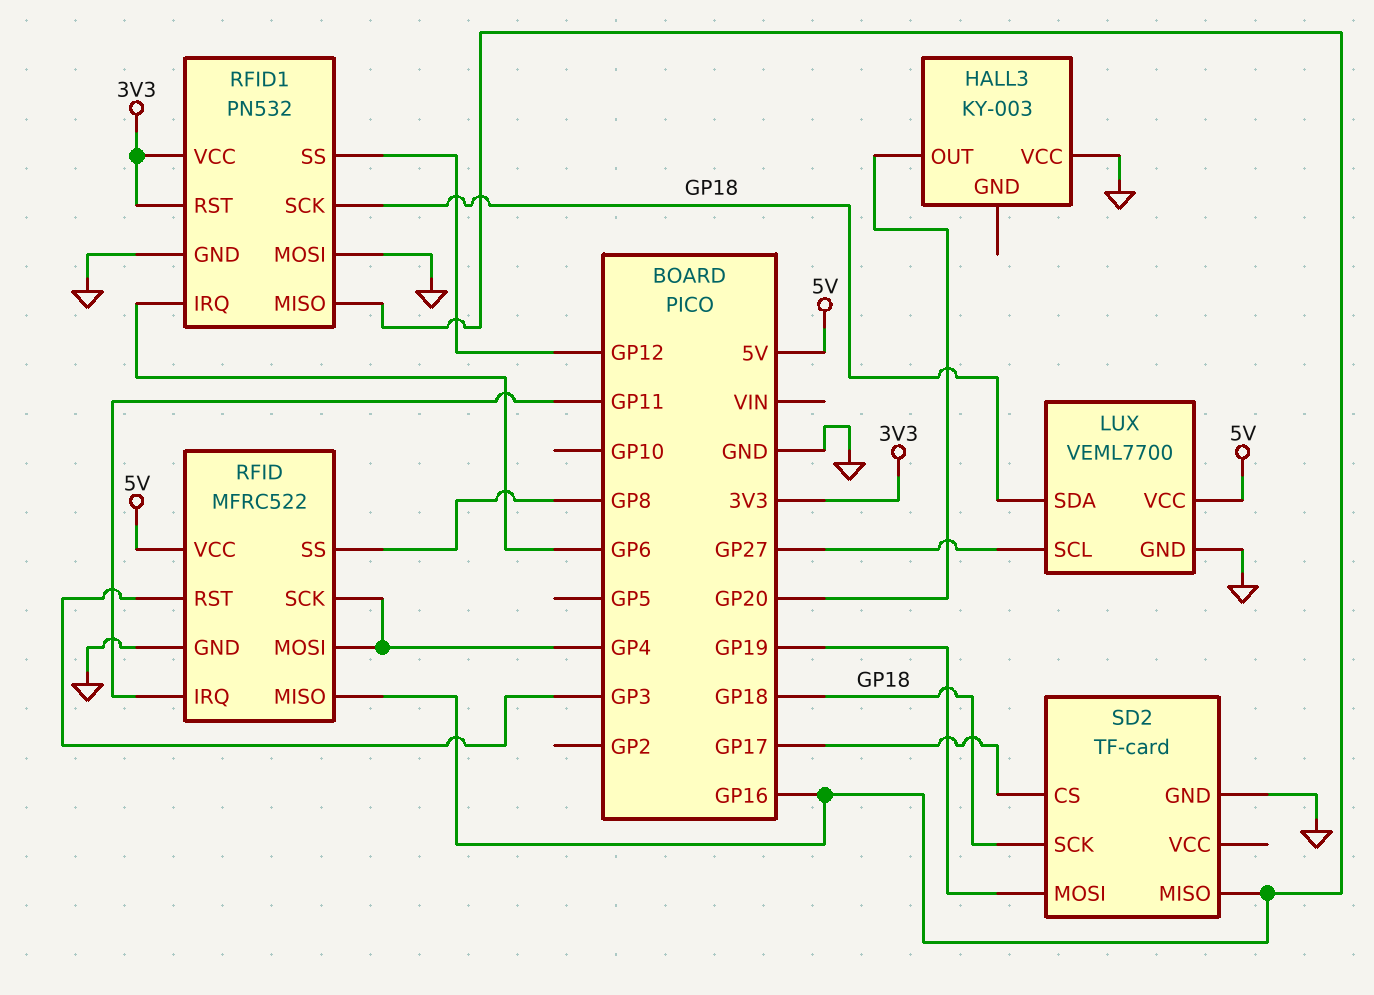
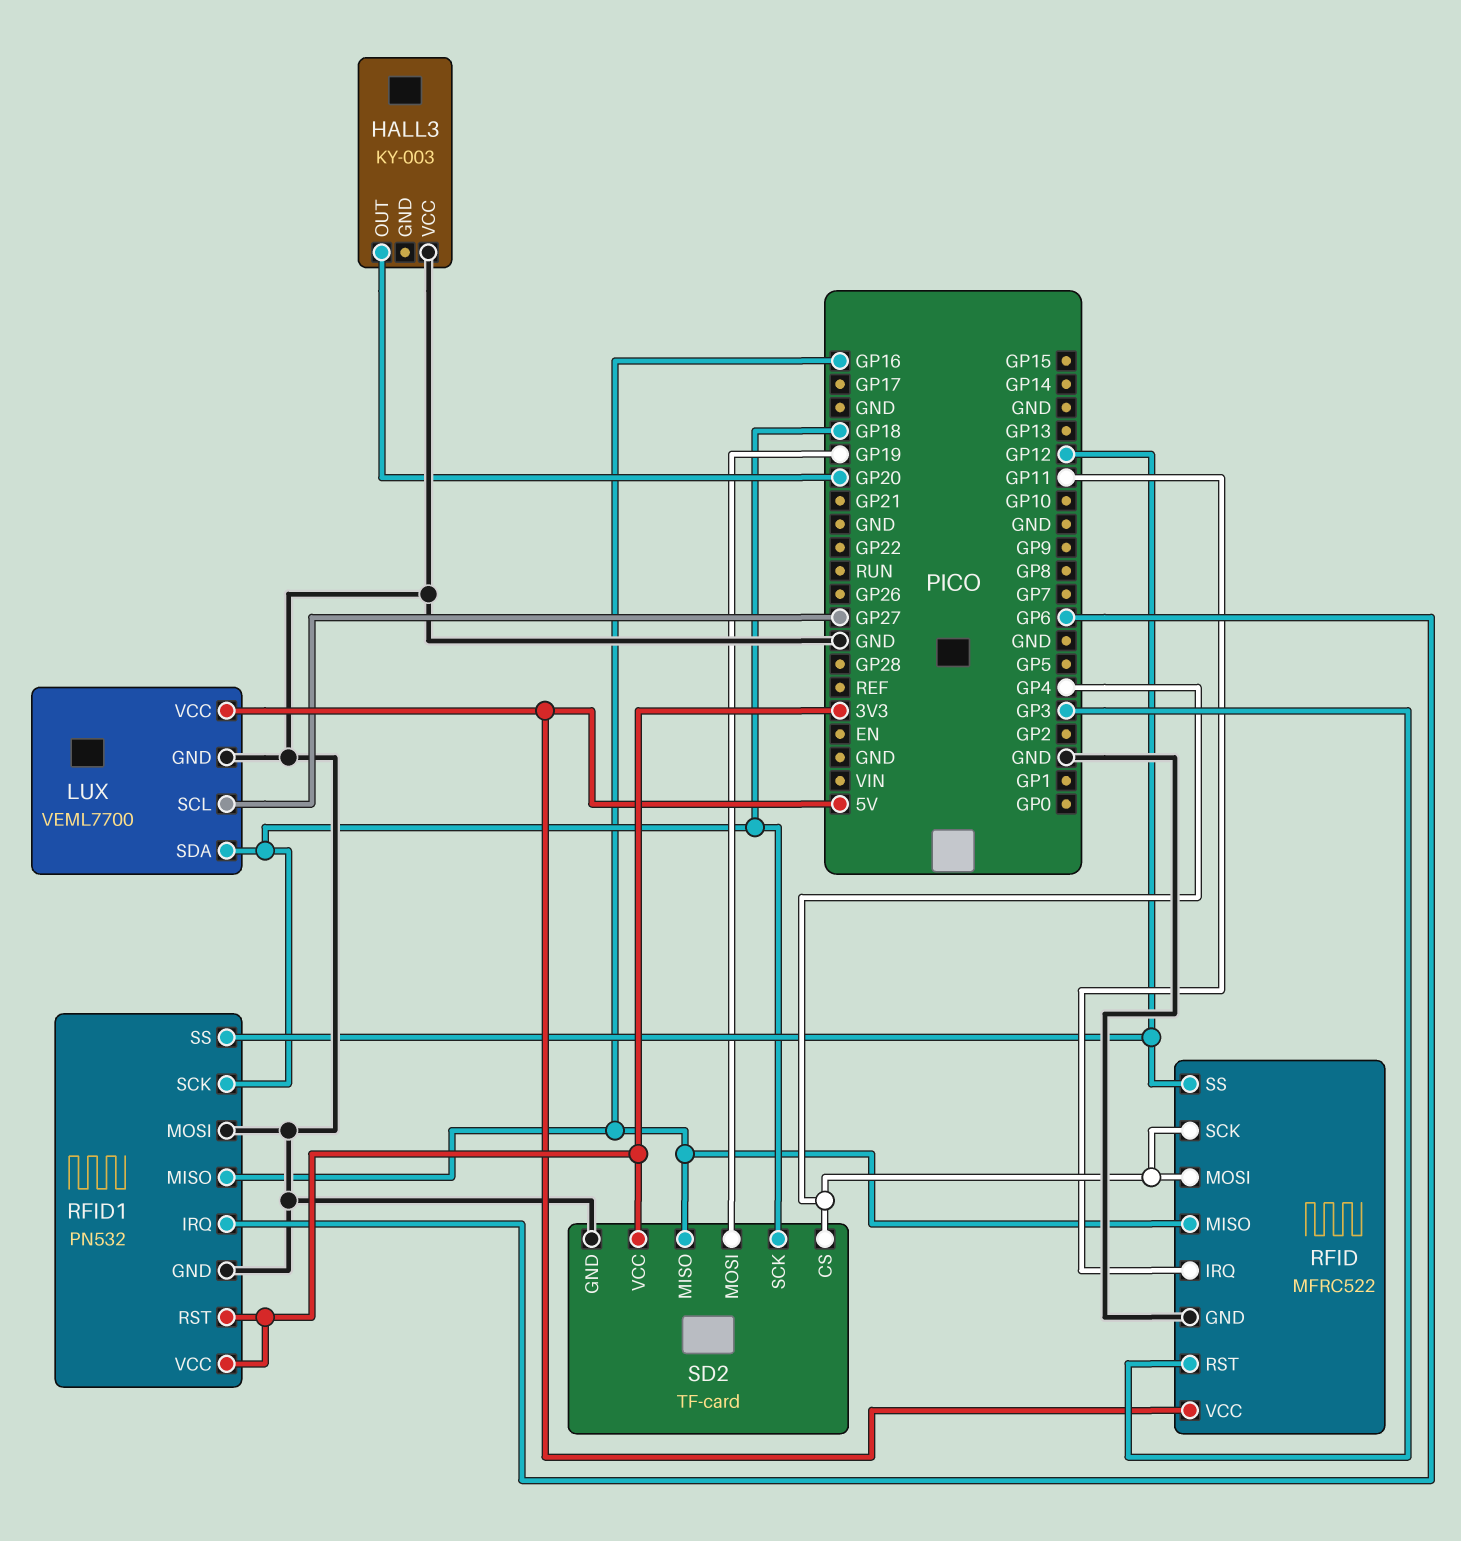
RFID pin SS: GP8 -> GP12
SD2 pin CS: GP17 -> GP4
SD2 pin VCC: none -> 3V3

